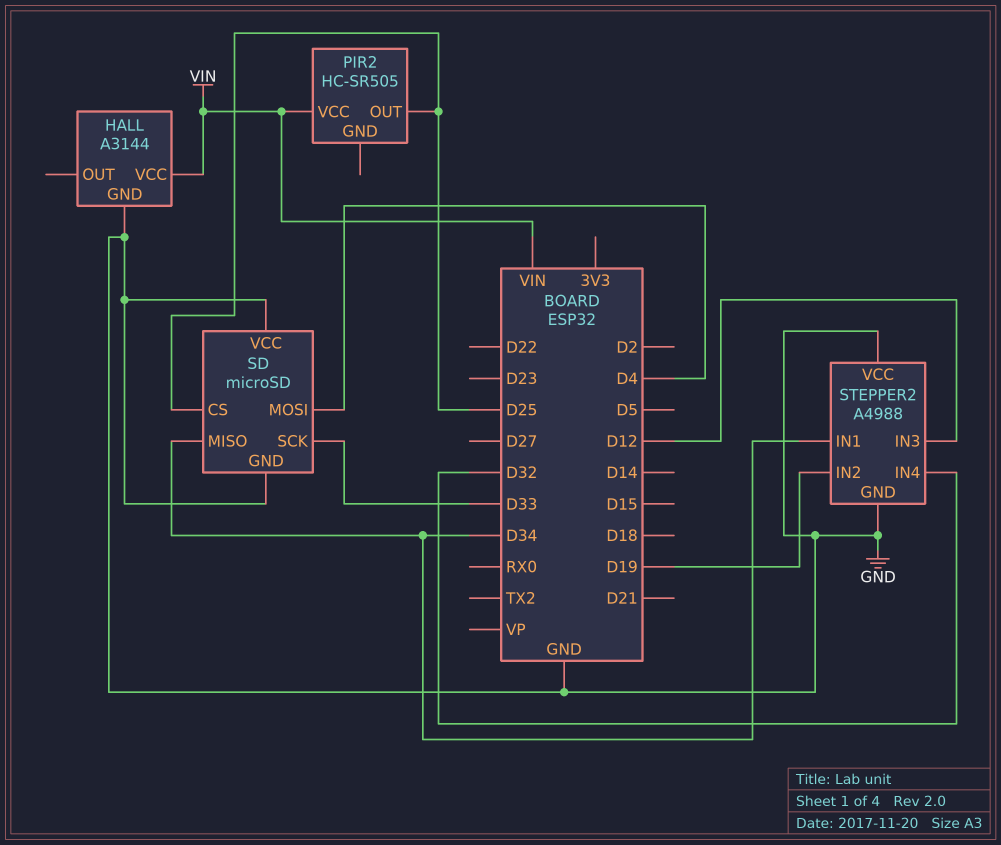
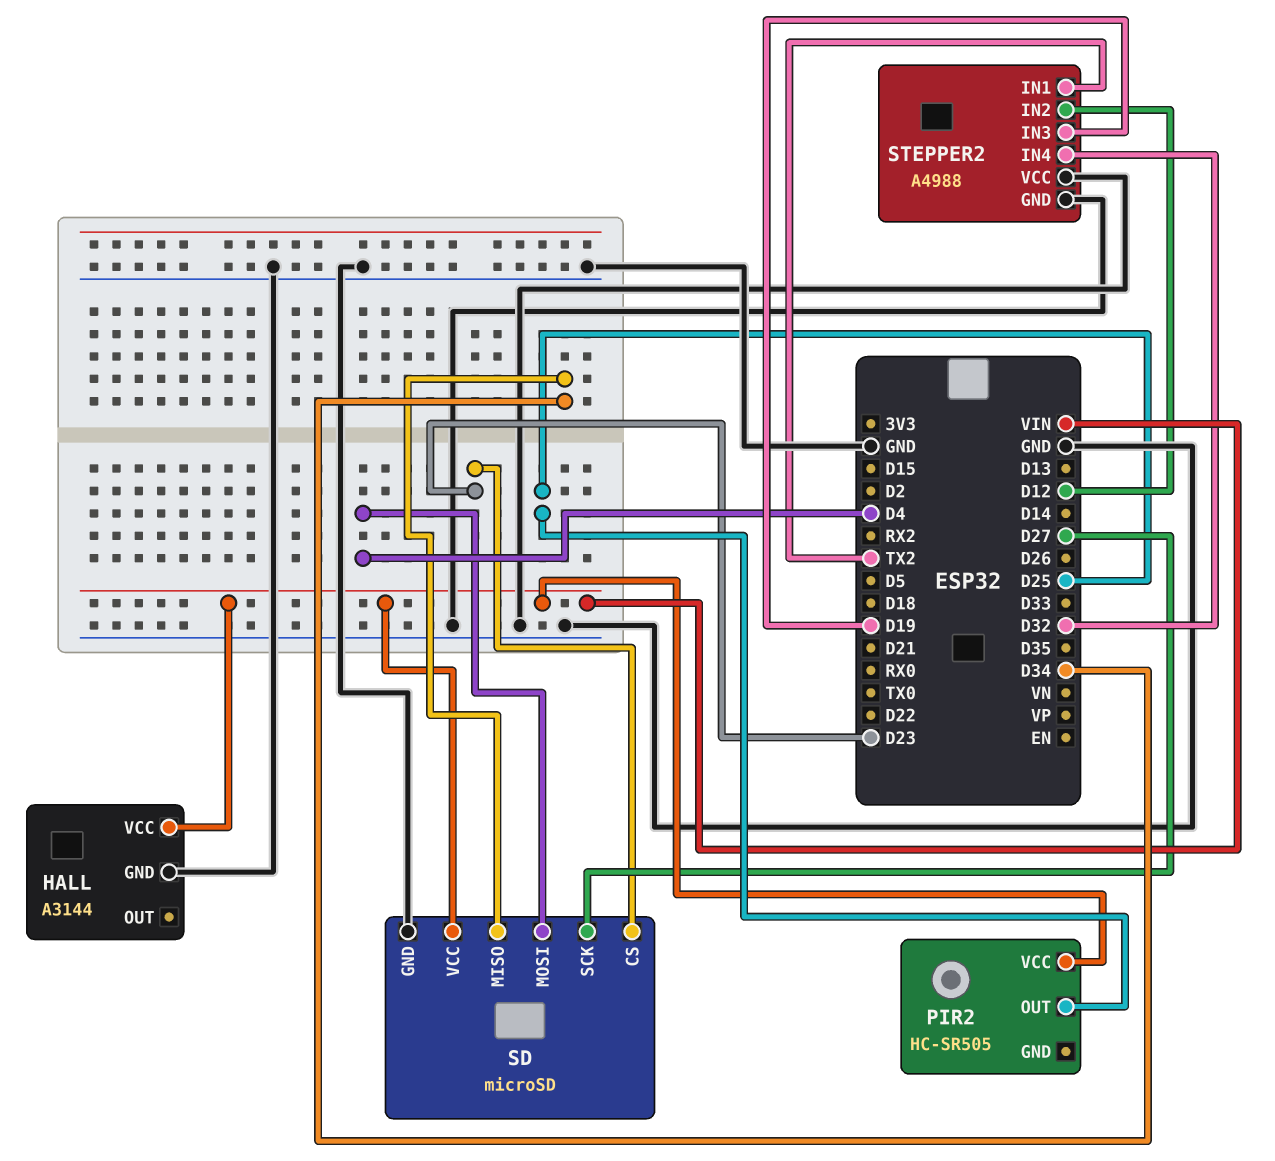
SD pin CS: D25 -> D23
SD pin SCK: D33 -> D27
SD pin VCC: GND -> VIN
STEPPER2 pin IN1: D34 -> TX2
STEPPER2 pin IN2: D19 -> D12
STEPPER2 pin IN3: D12 -> D19

